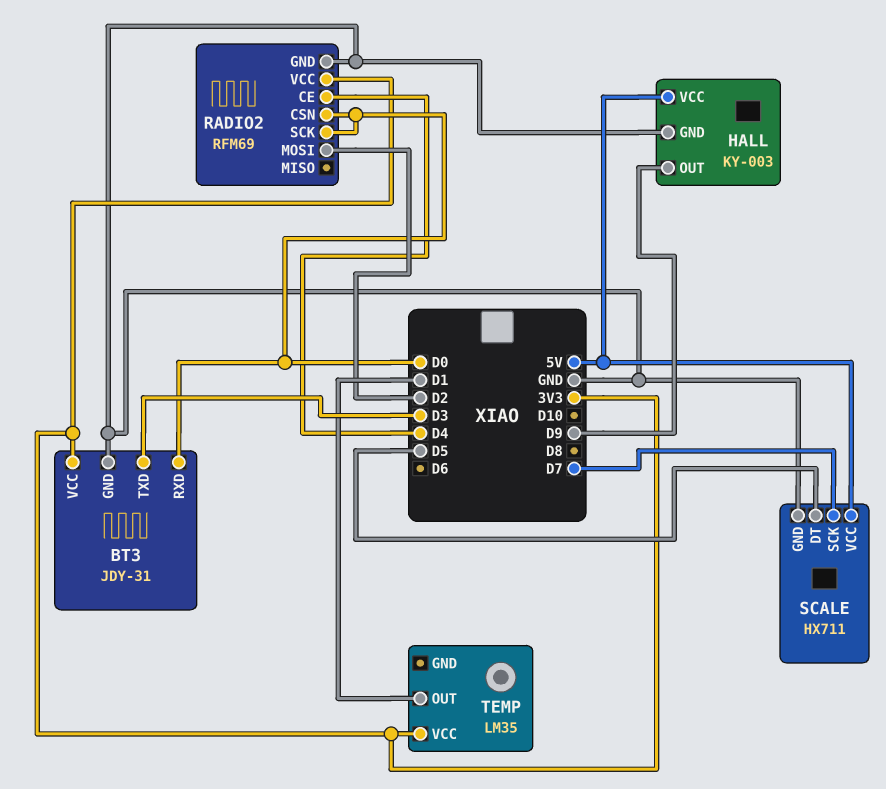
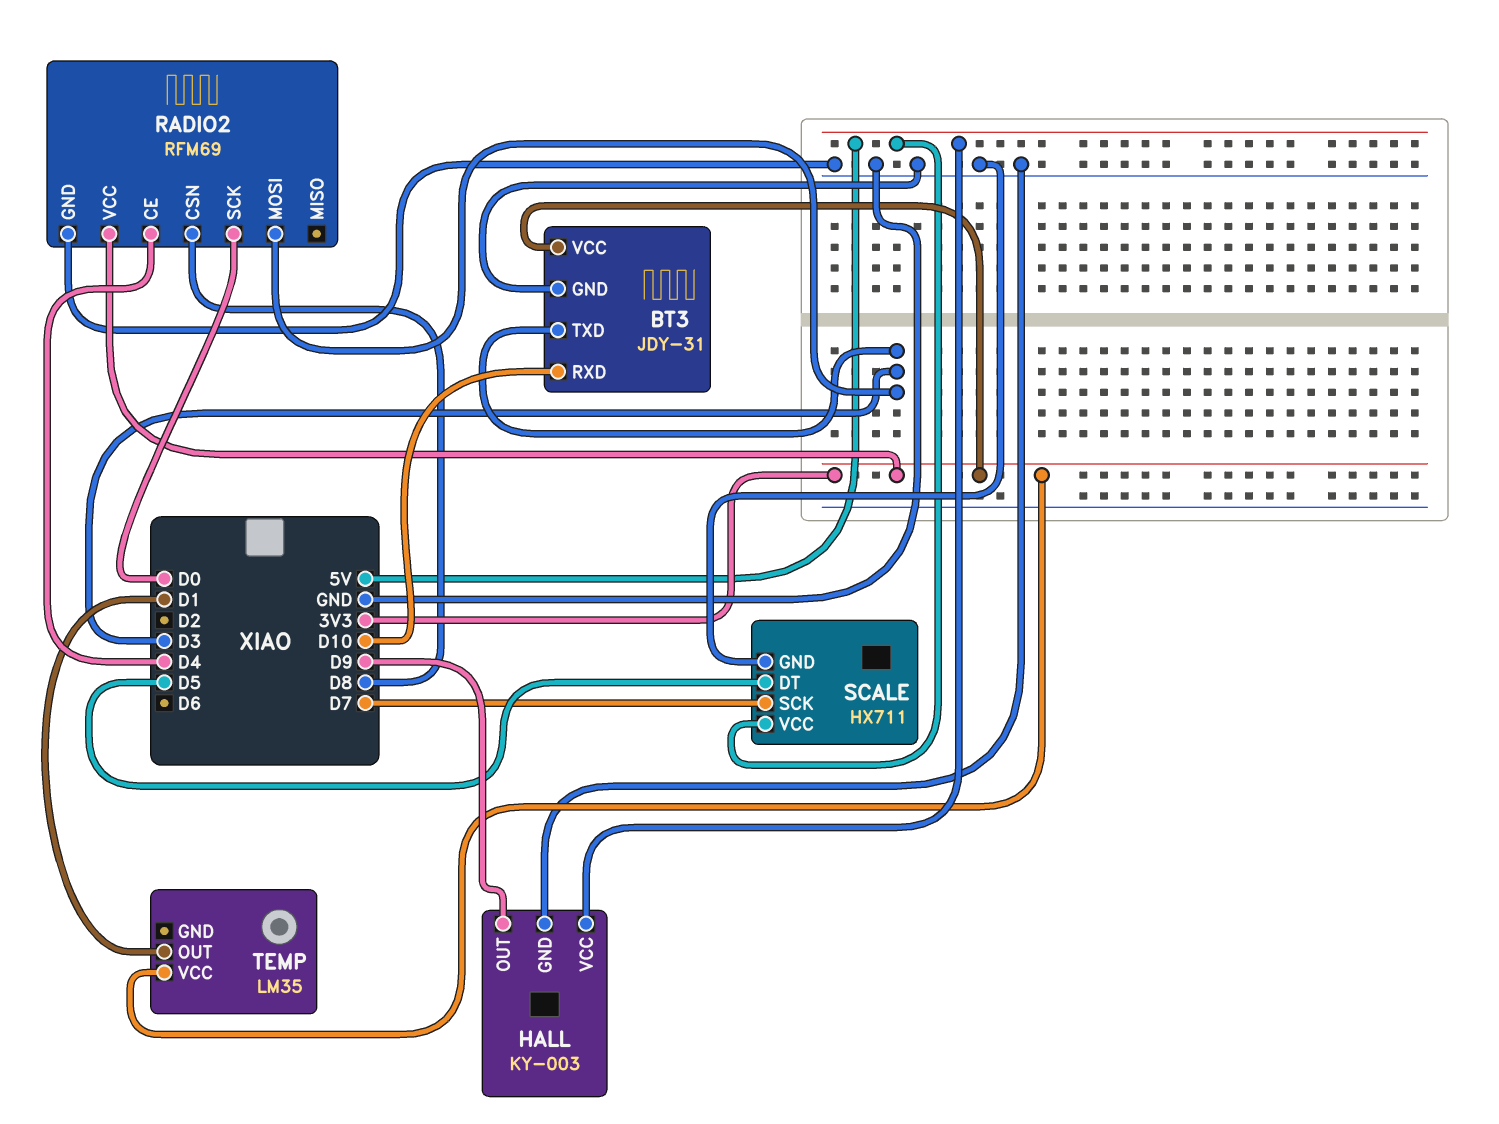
BT3 pin RXD: D0 -> D10
RADIO2 pin CSN: D0 -> D8
RADIO2 pin MOSI: D2 -> D3

